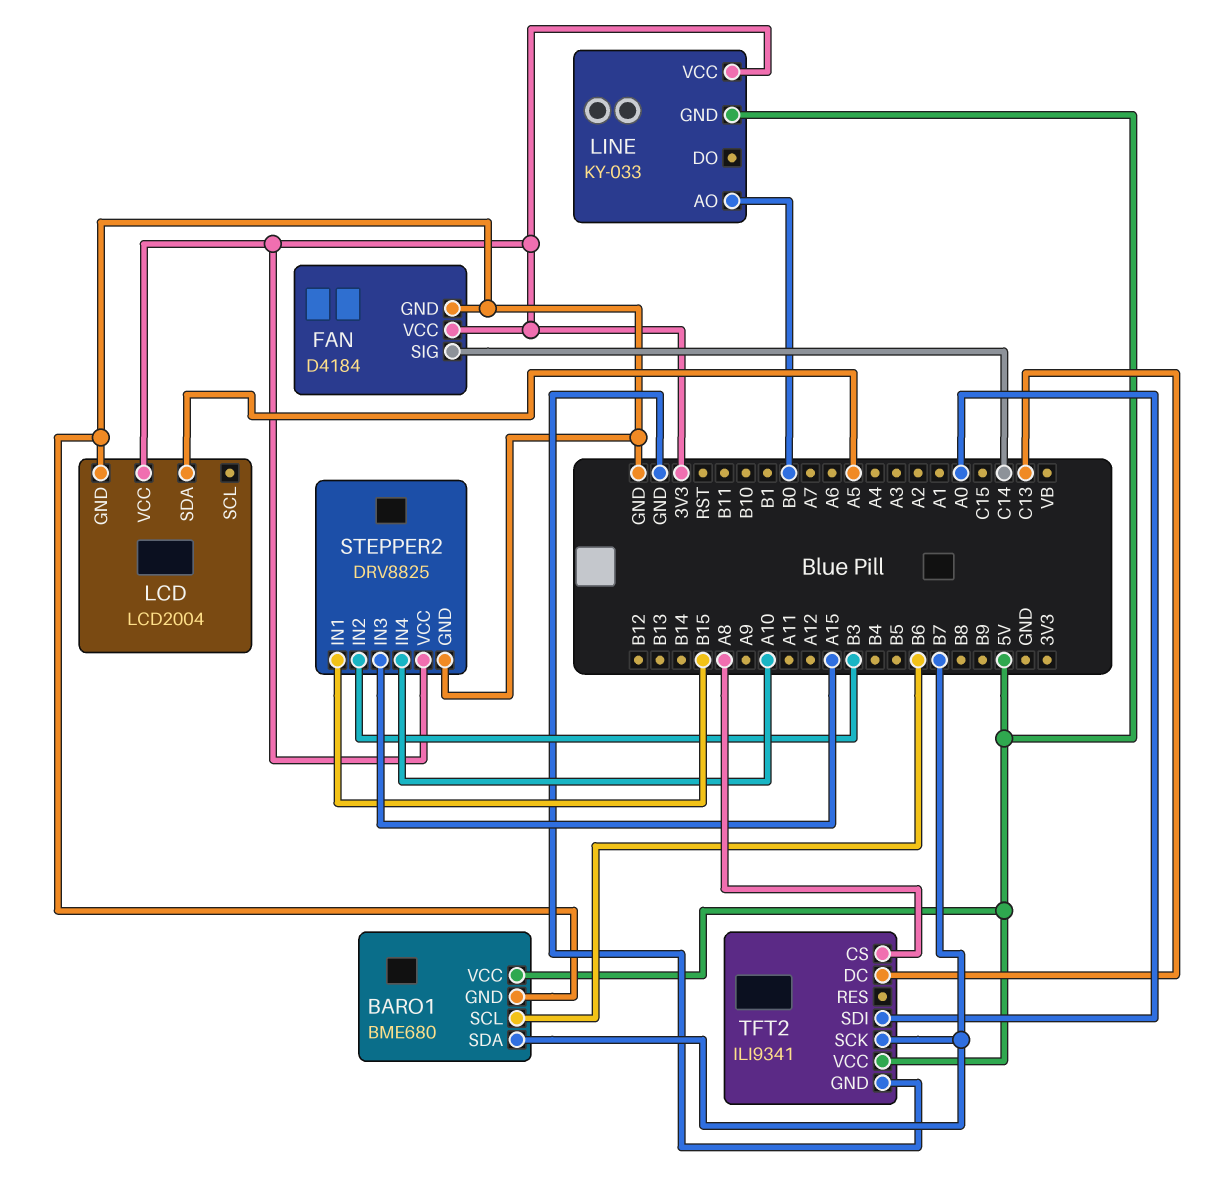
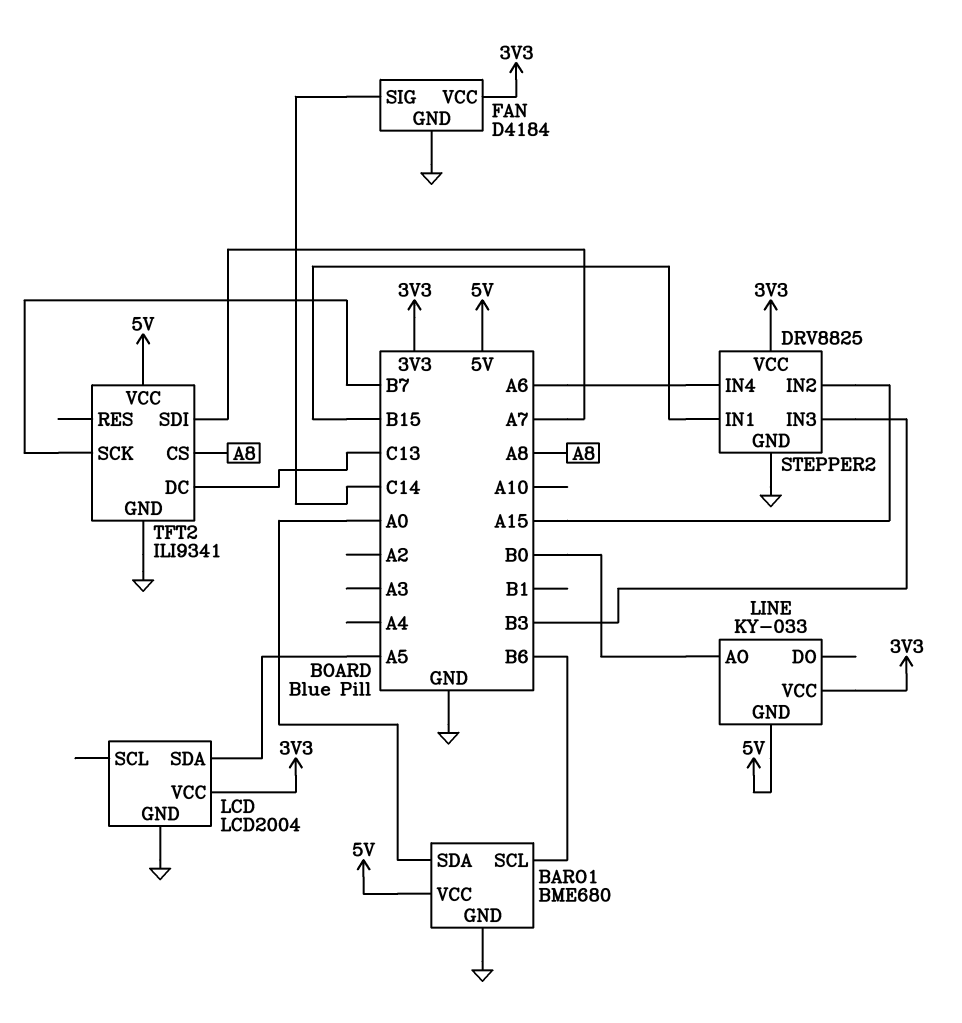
BARO1 pin SDA: B7 -> A0
STEPPER2 pin IN2: B3 -> A15
STEPPER2 pin IN3: A15 -> B3
STEPPER2 pin IN4: A10 -> A6
TFT2 pin SDI: A0 -> A7

